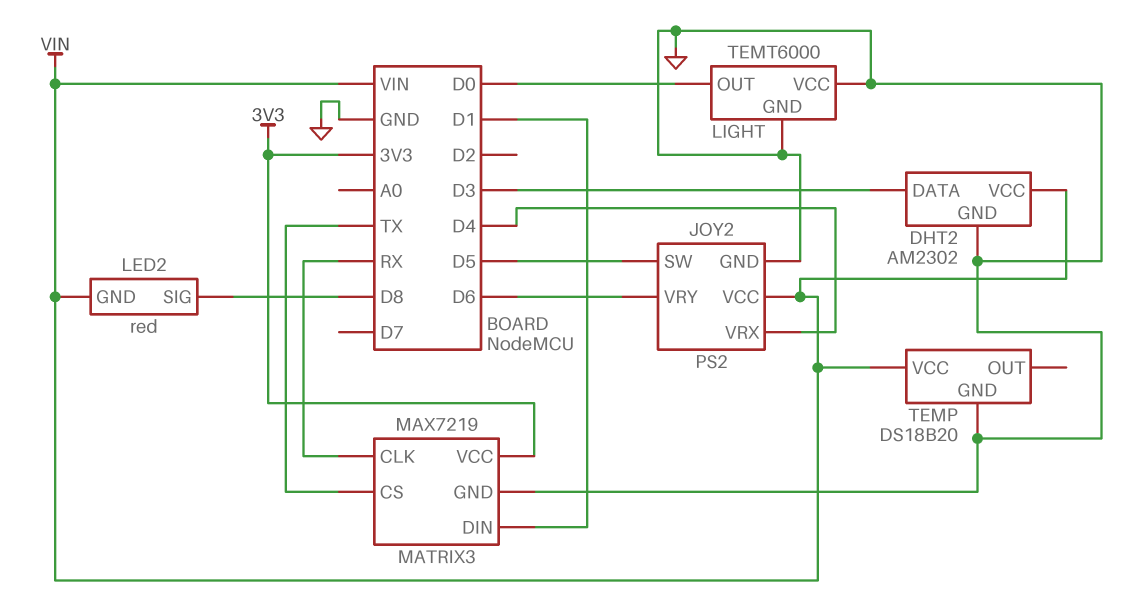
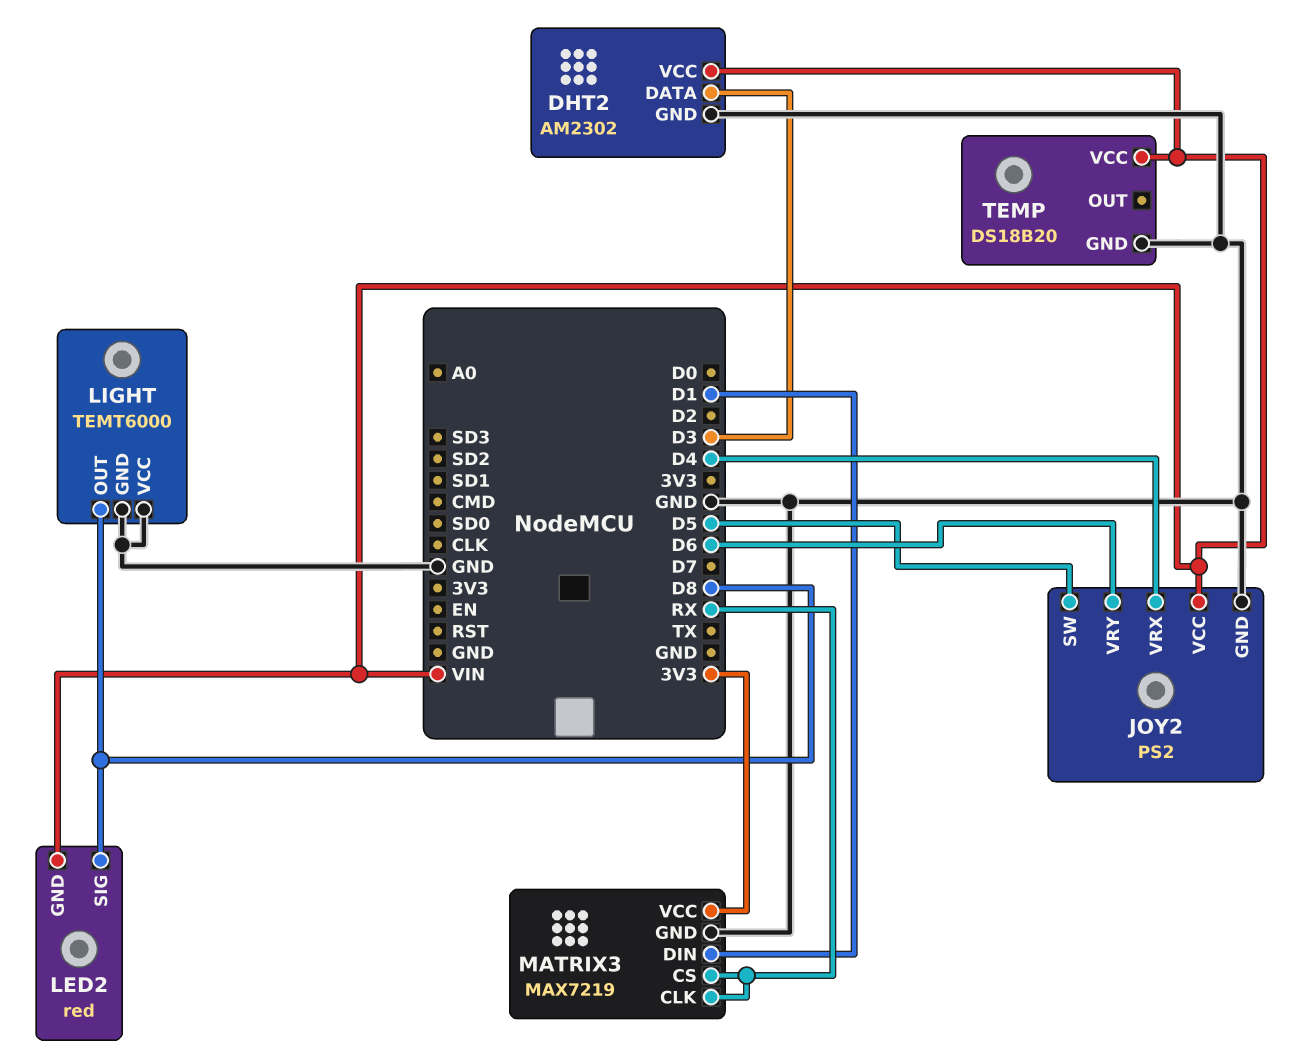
LIGHT pin OUT: D0 -> D8
MATRIX3 pin CS: TX -> RX

